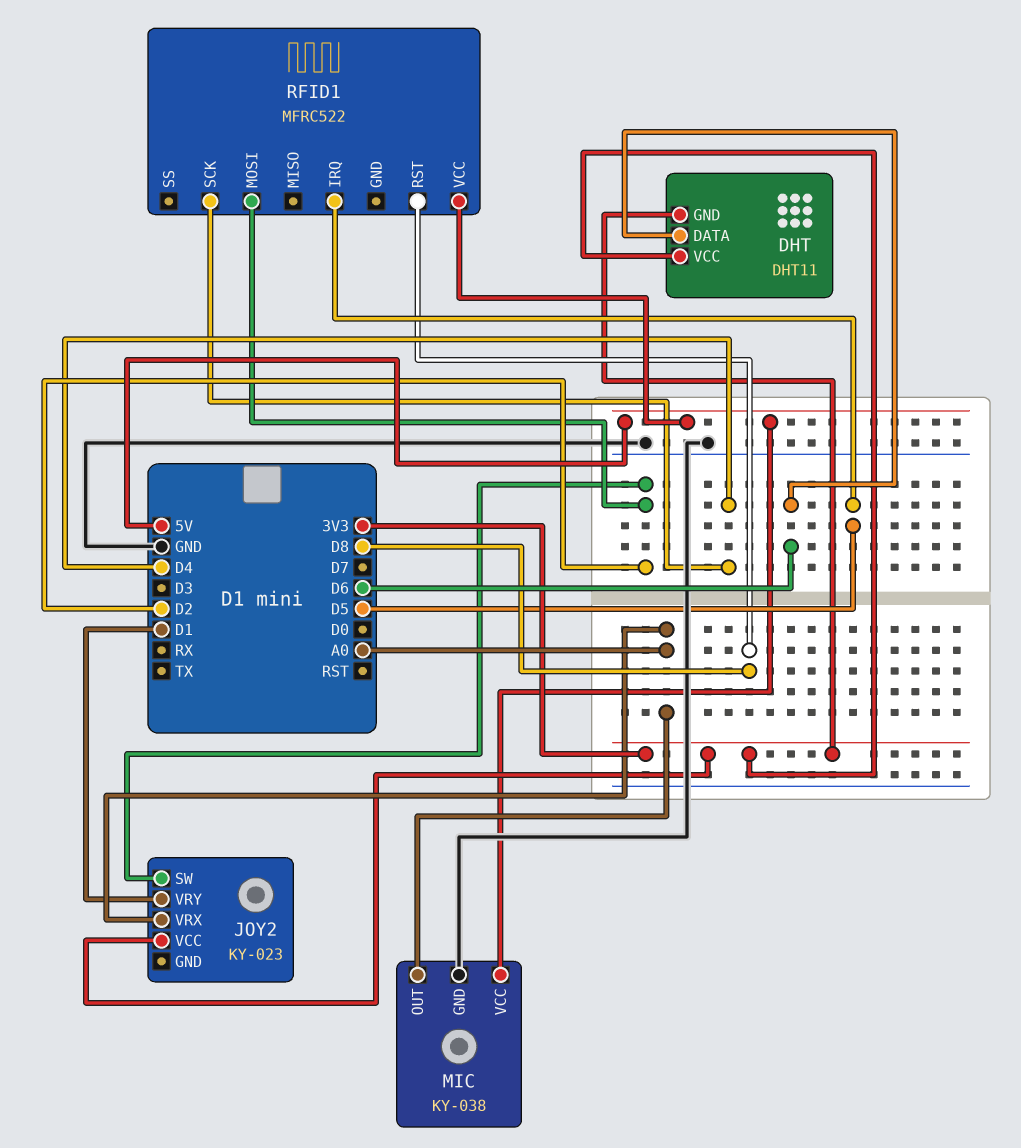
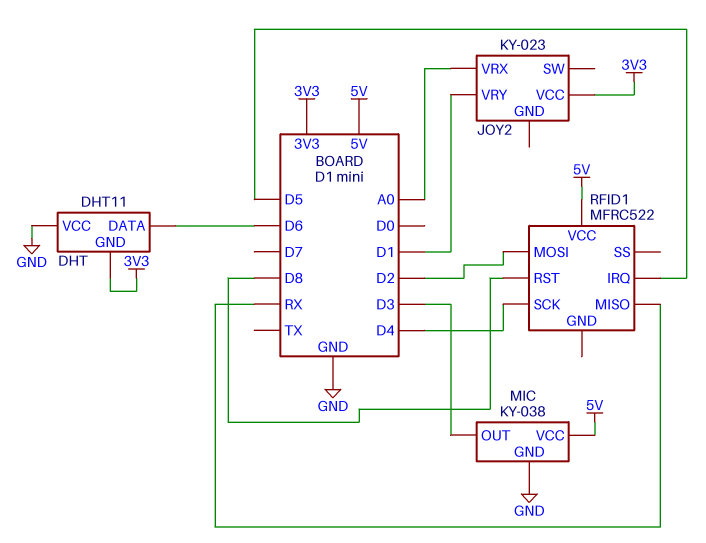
DHT pin VCC: 3V3 -> GND
JOY2 pin SW: D2 -> none
MIC pin OUT: A0 -> D3
RFID1 pin MISO: none -> RX

